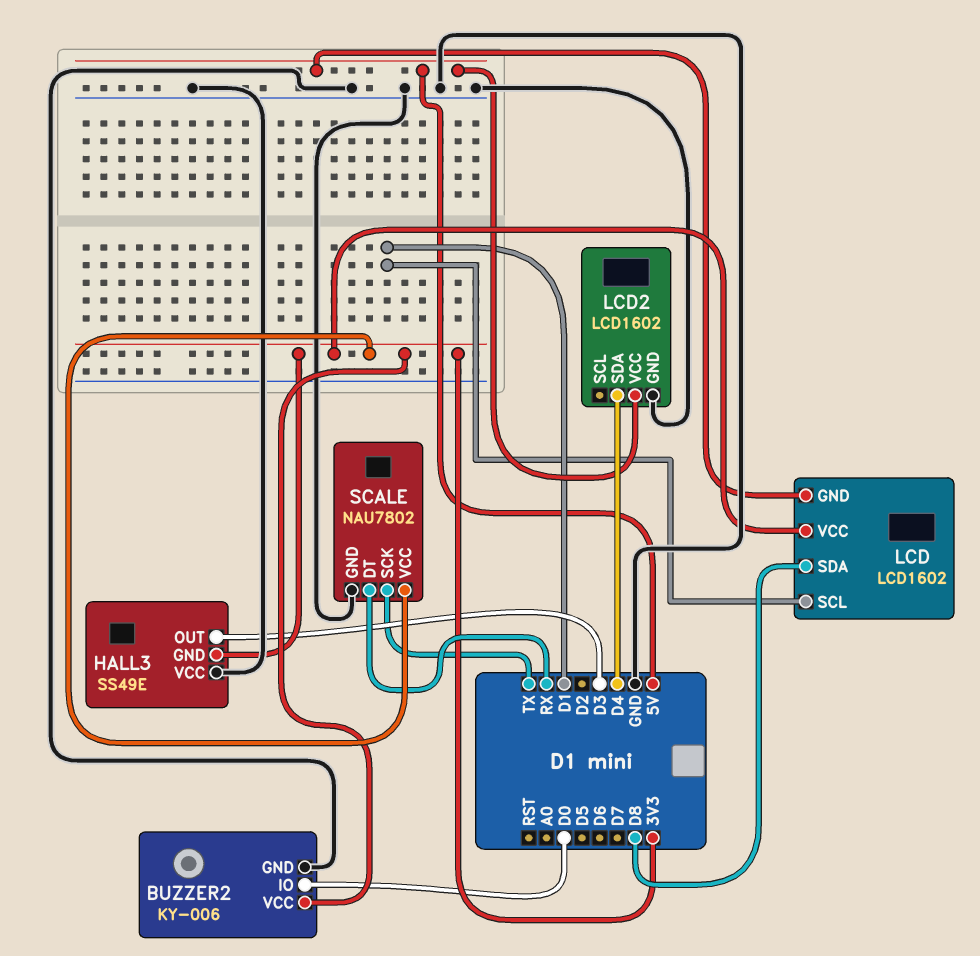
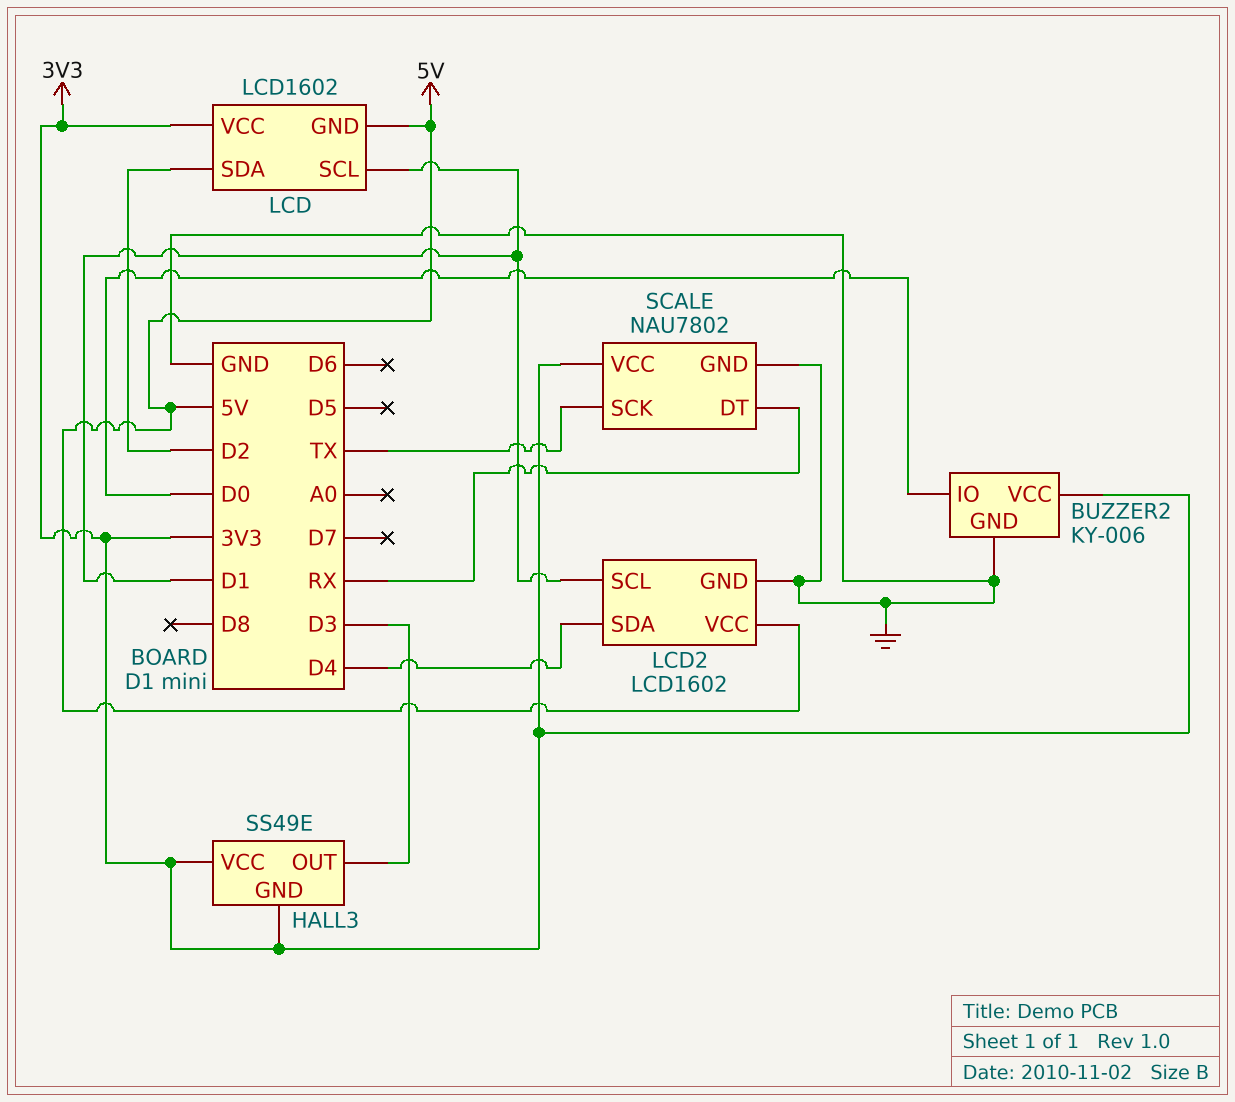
HALL3 pin VCC: GND -> 3V3
LCD pin SDA: D8 -> D2
LCD2 pin SCL: none -> D1

